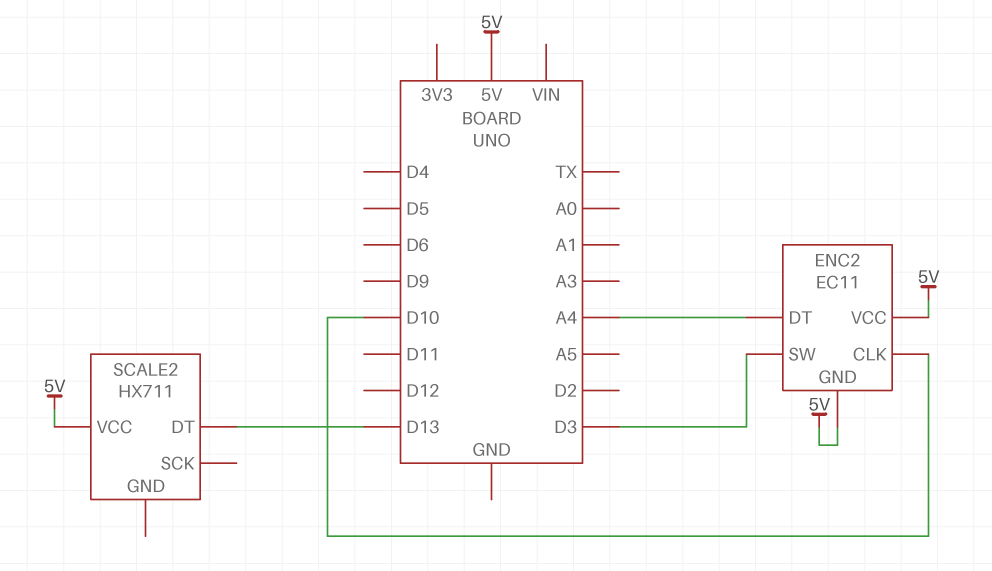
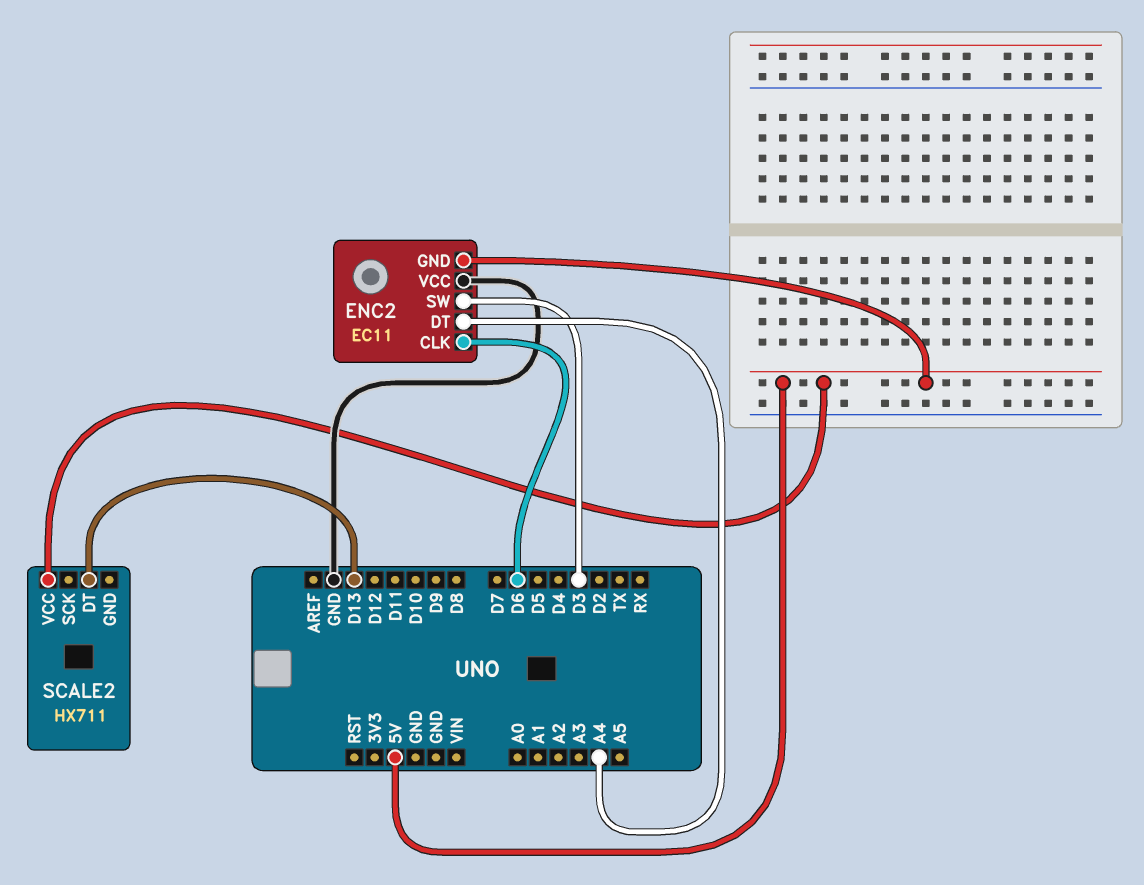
ENC2 pin CLK: D10 -> D6
ENC2 pin VCC: 5V -> GND

